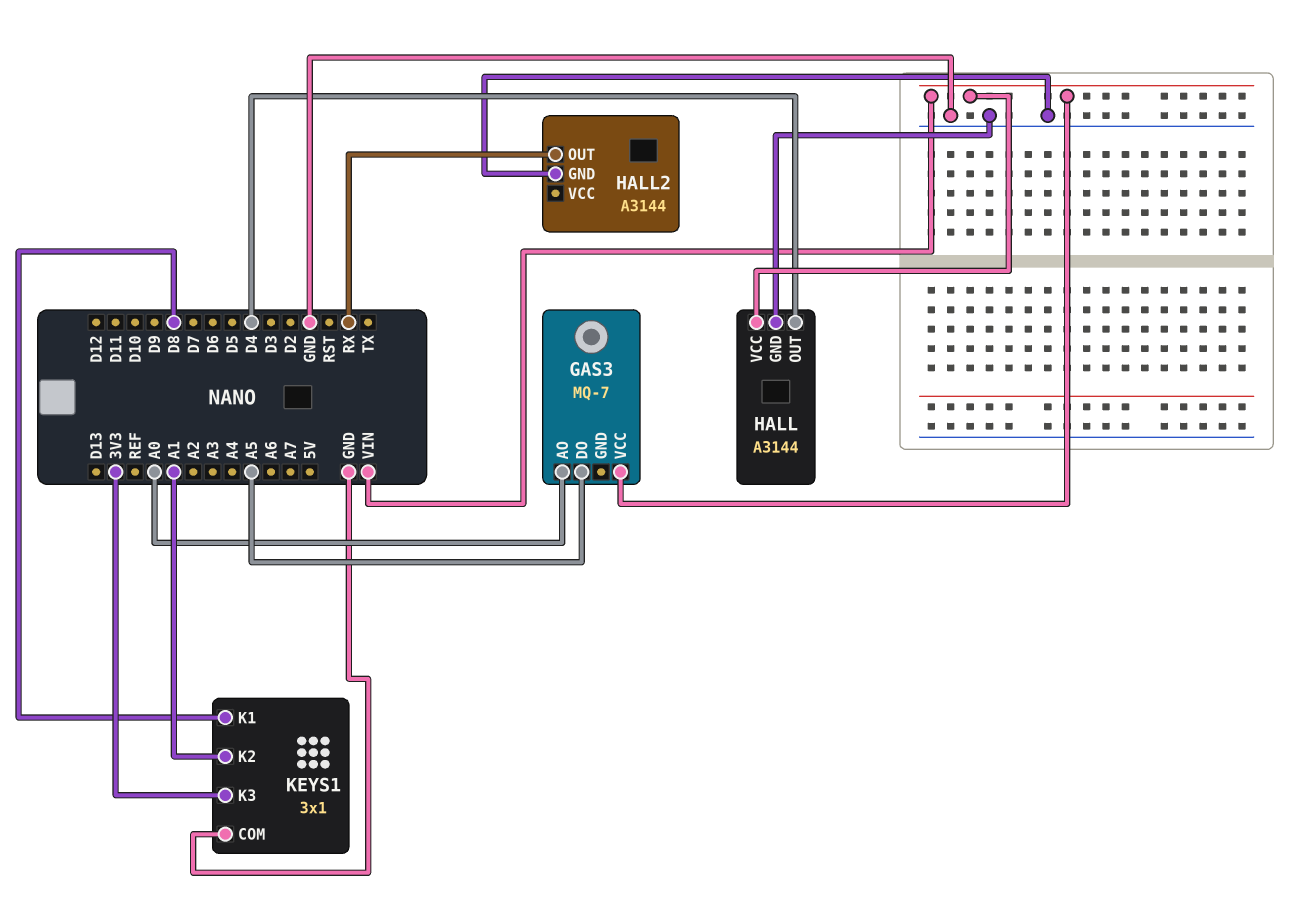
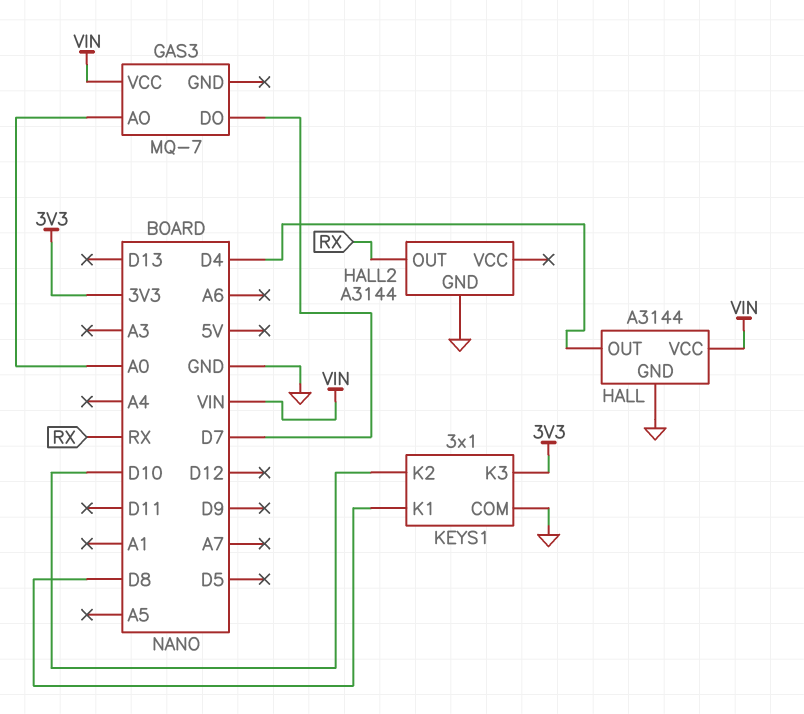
GAS3 pin DO: A5 -> D7
KEYS1 pin K2: A1 -> D10

